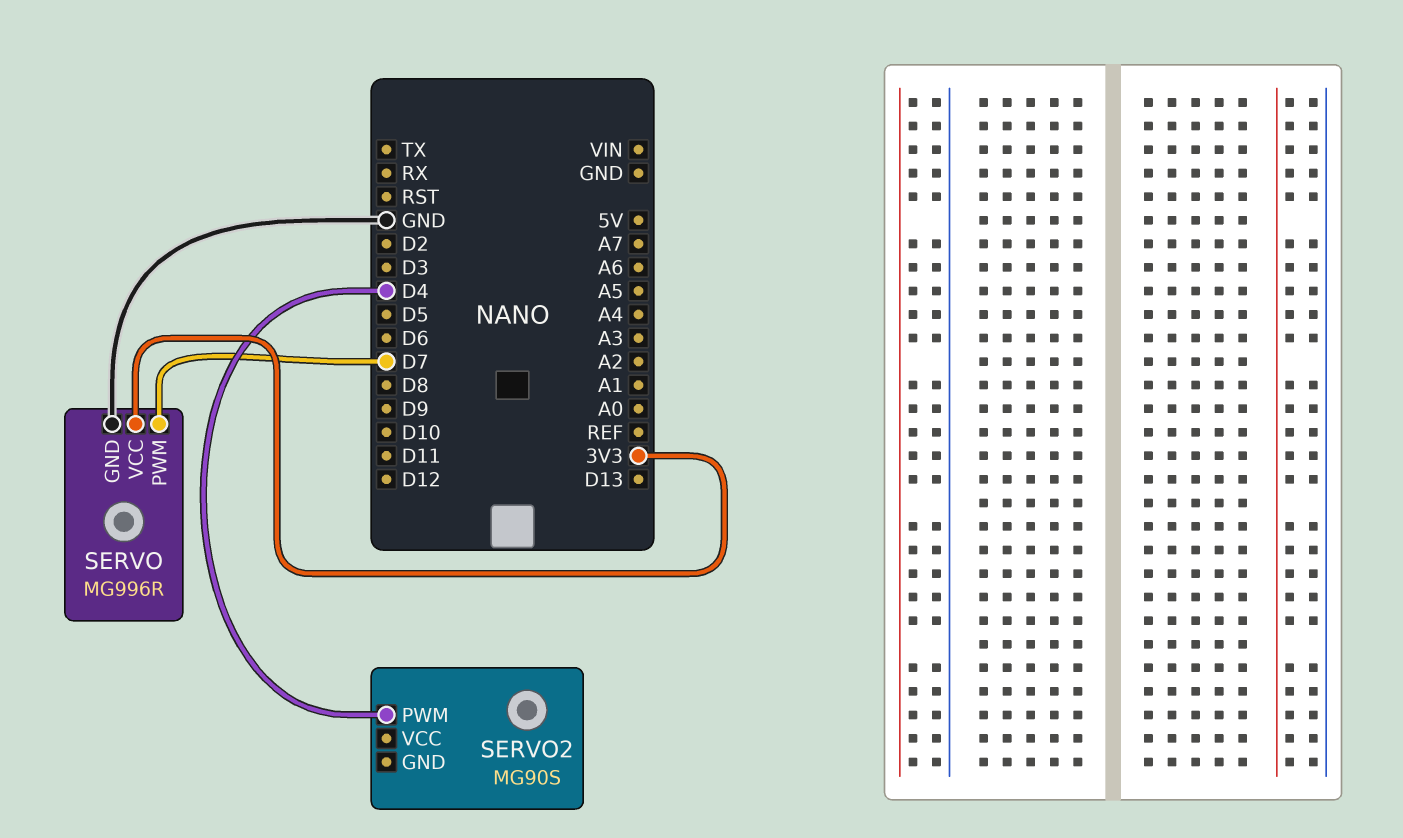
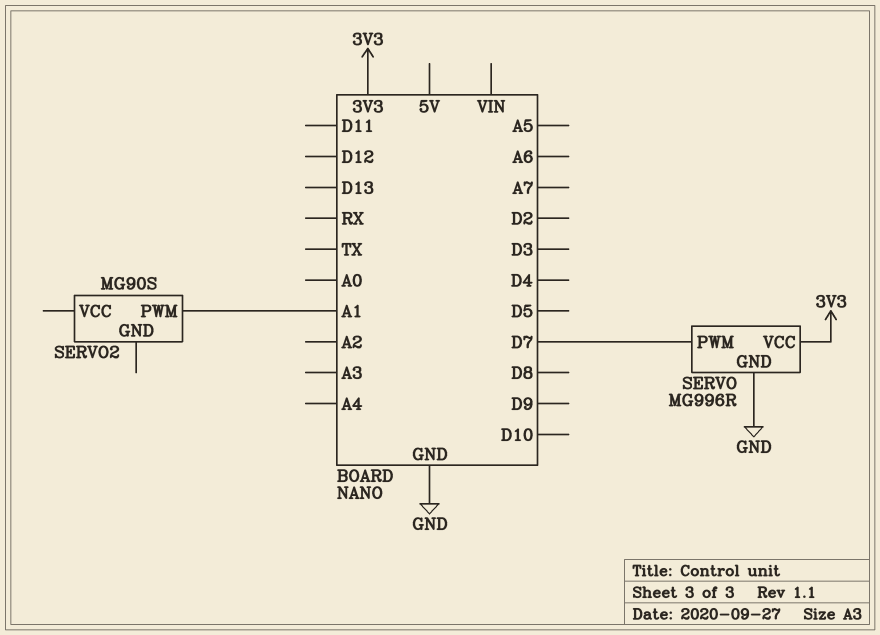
SERVO2 pin PWM: D4 -> A1

